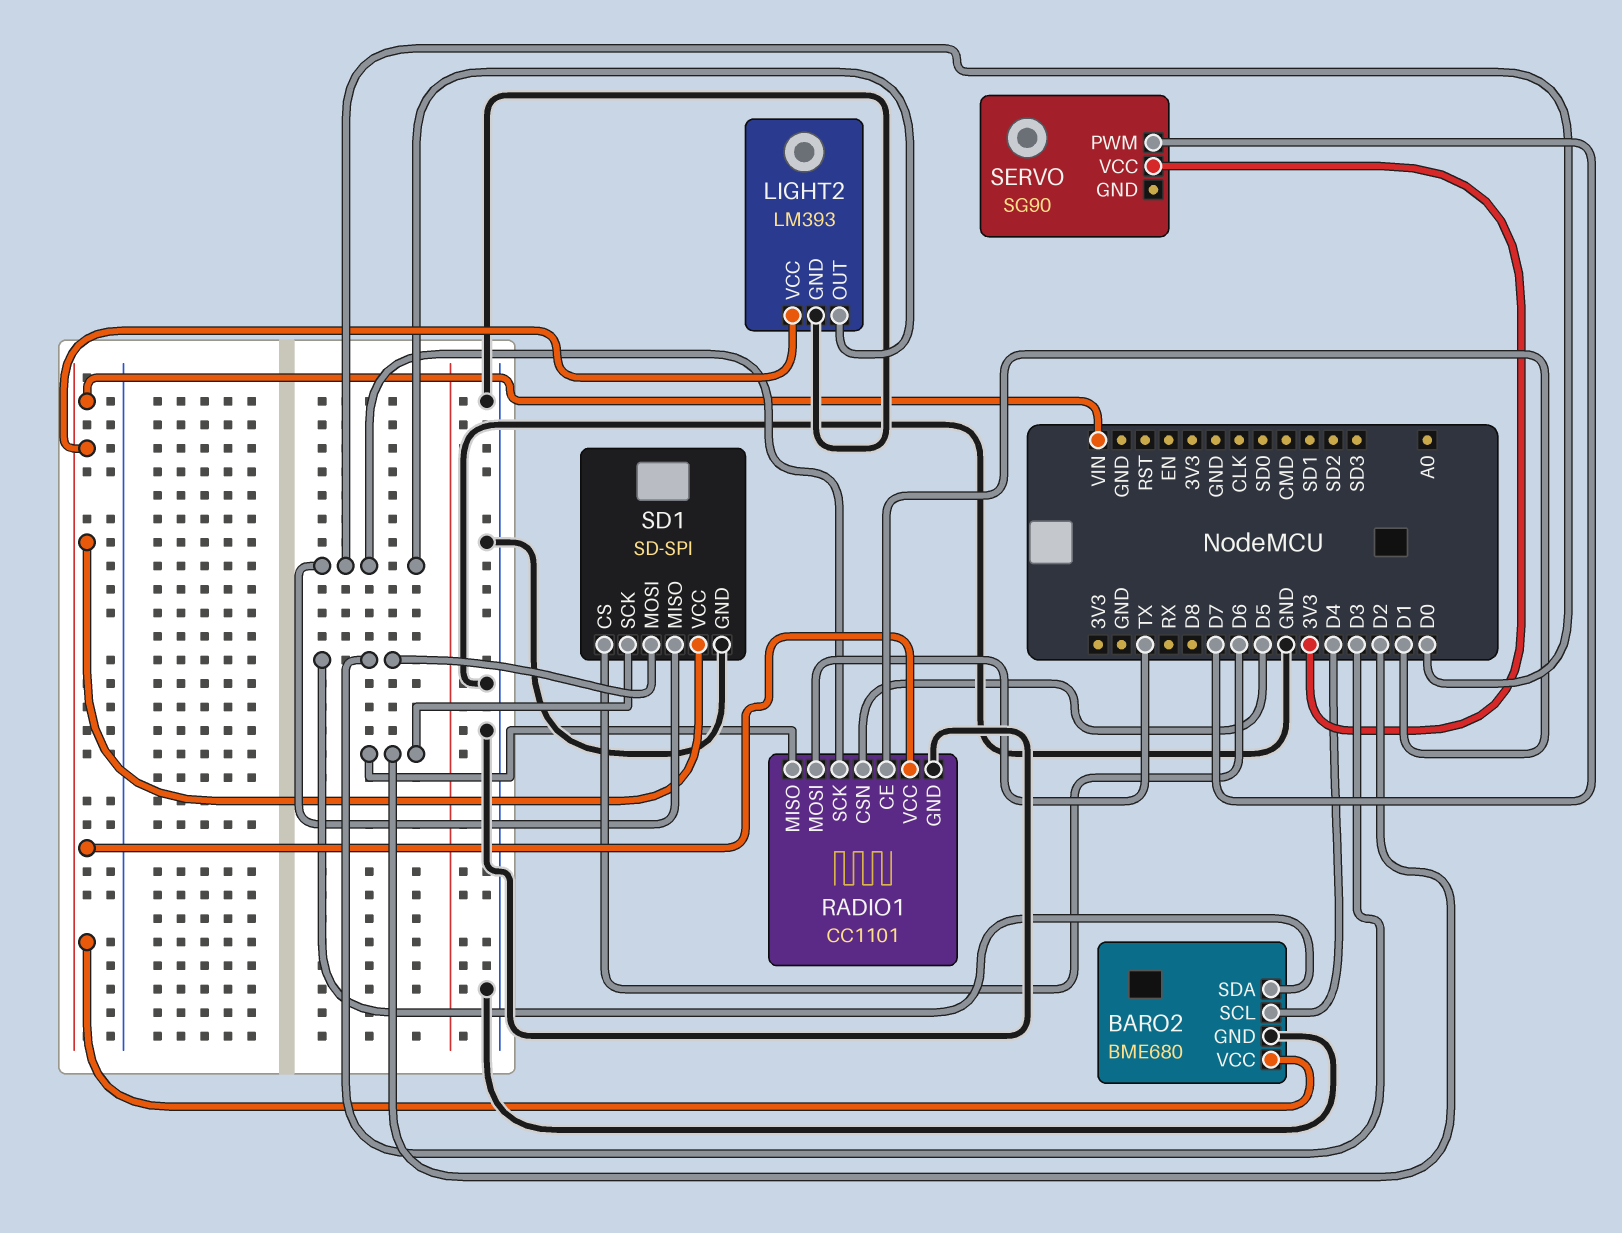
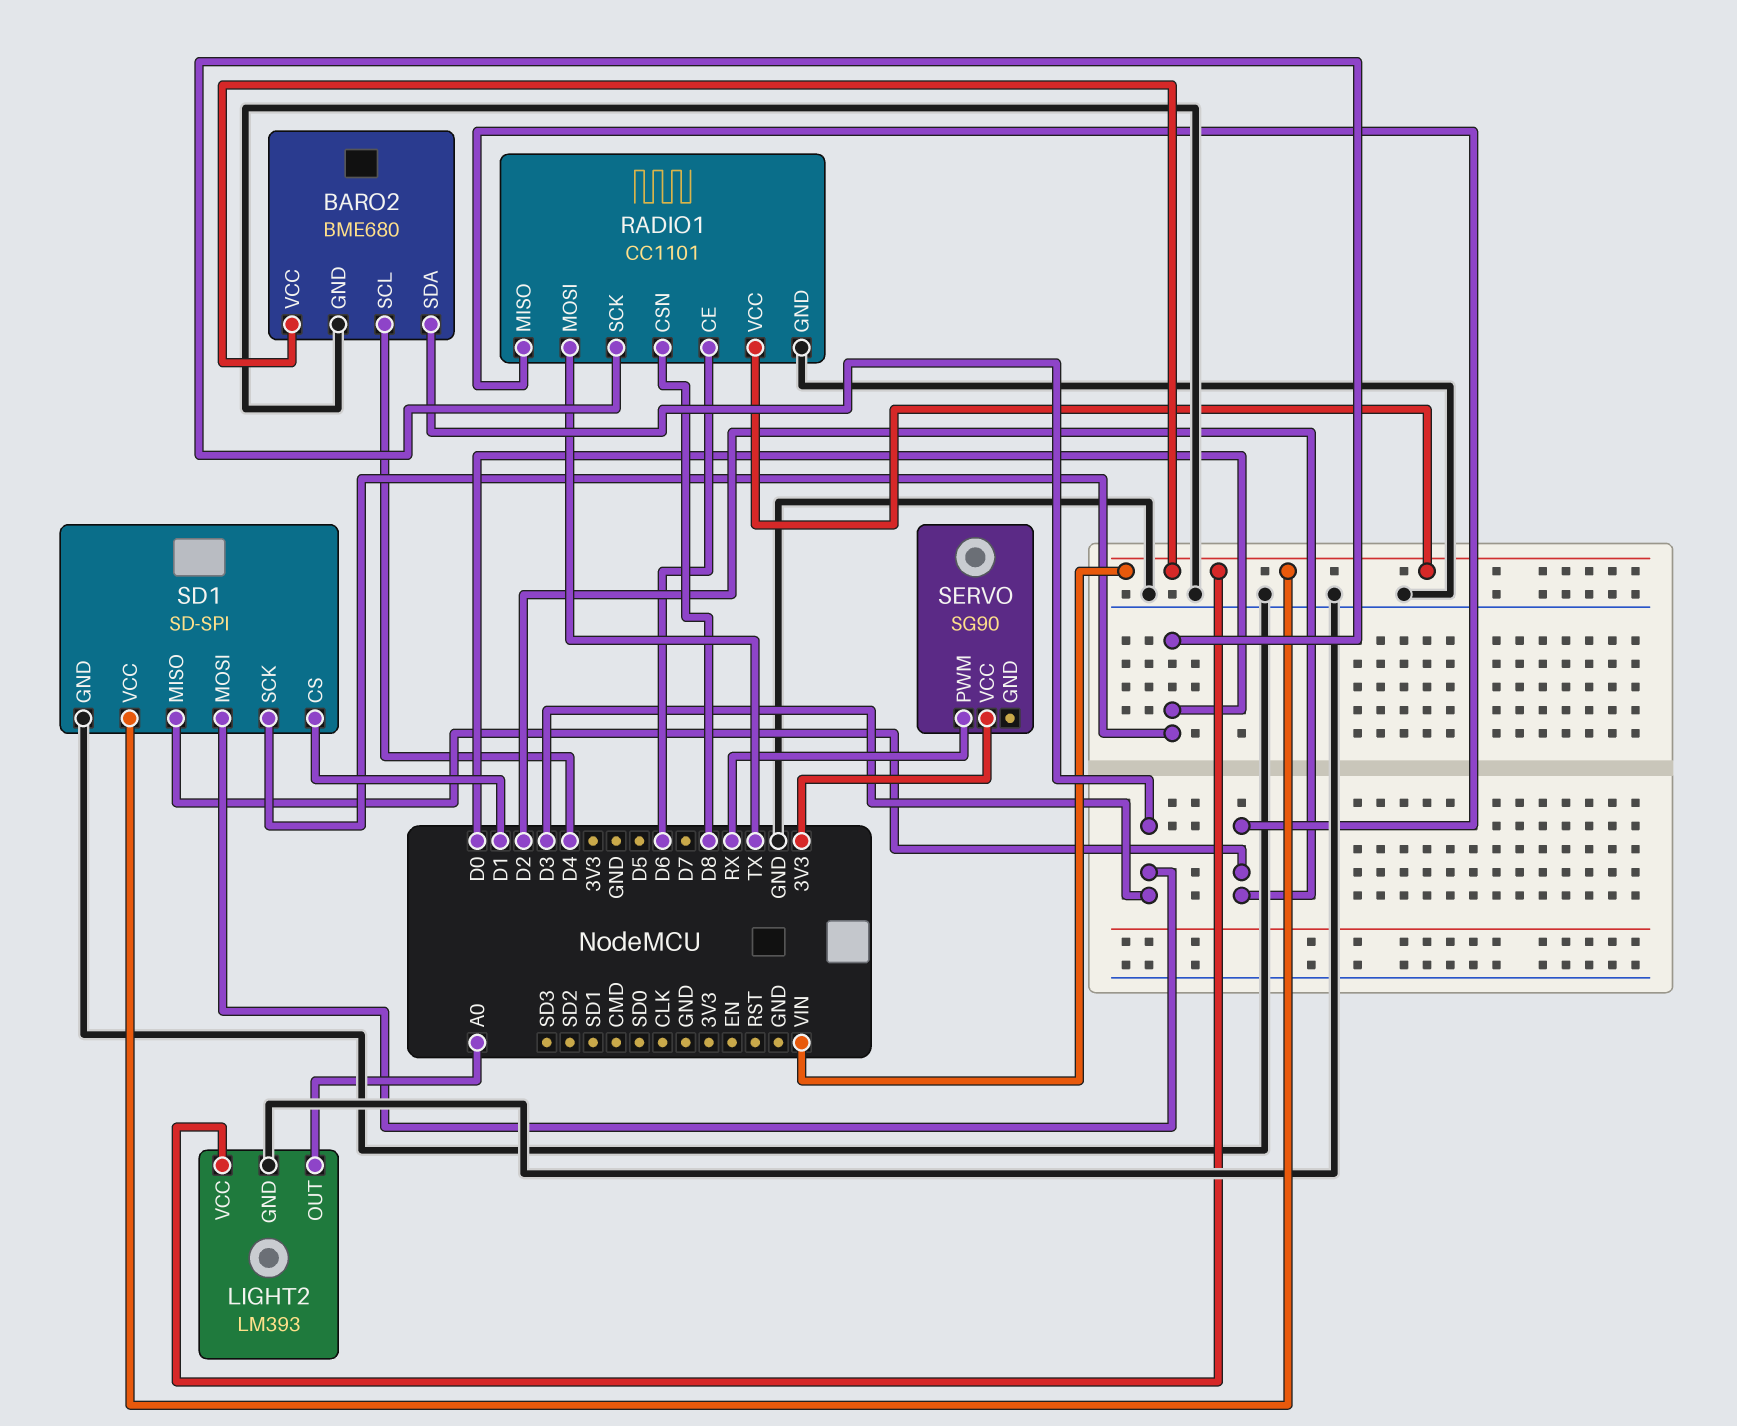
LIGHT2 pin OUT: D0 -> A0
RADIO1 pin CE: D1 -> D6
RADIO1 pin CSN: D5 -> D8
SD1 pin CS: D6 -> D1
SD1 pin MISO: D0 -> D2
SD1 pin SCK: D2 -> D0
SERVO pin PWM: D7 -> RX

